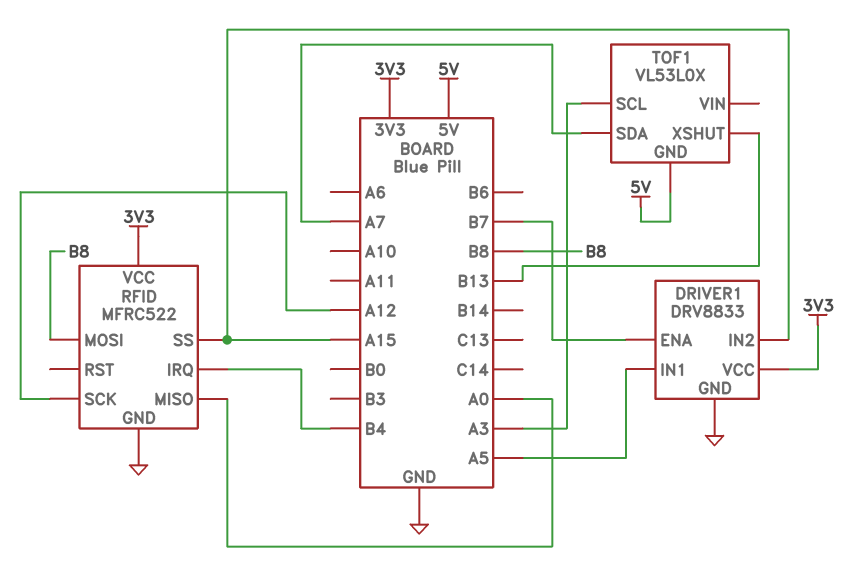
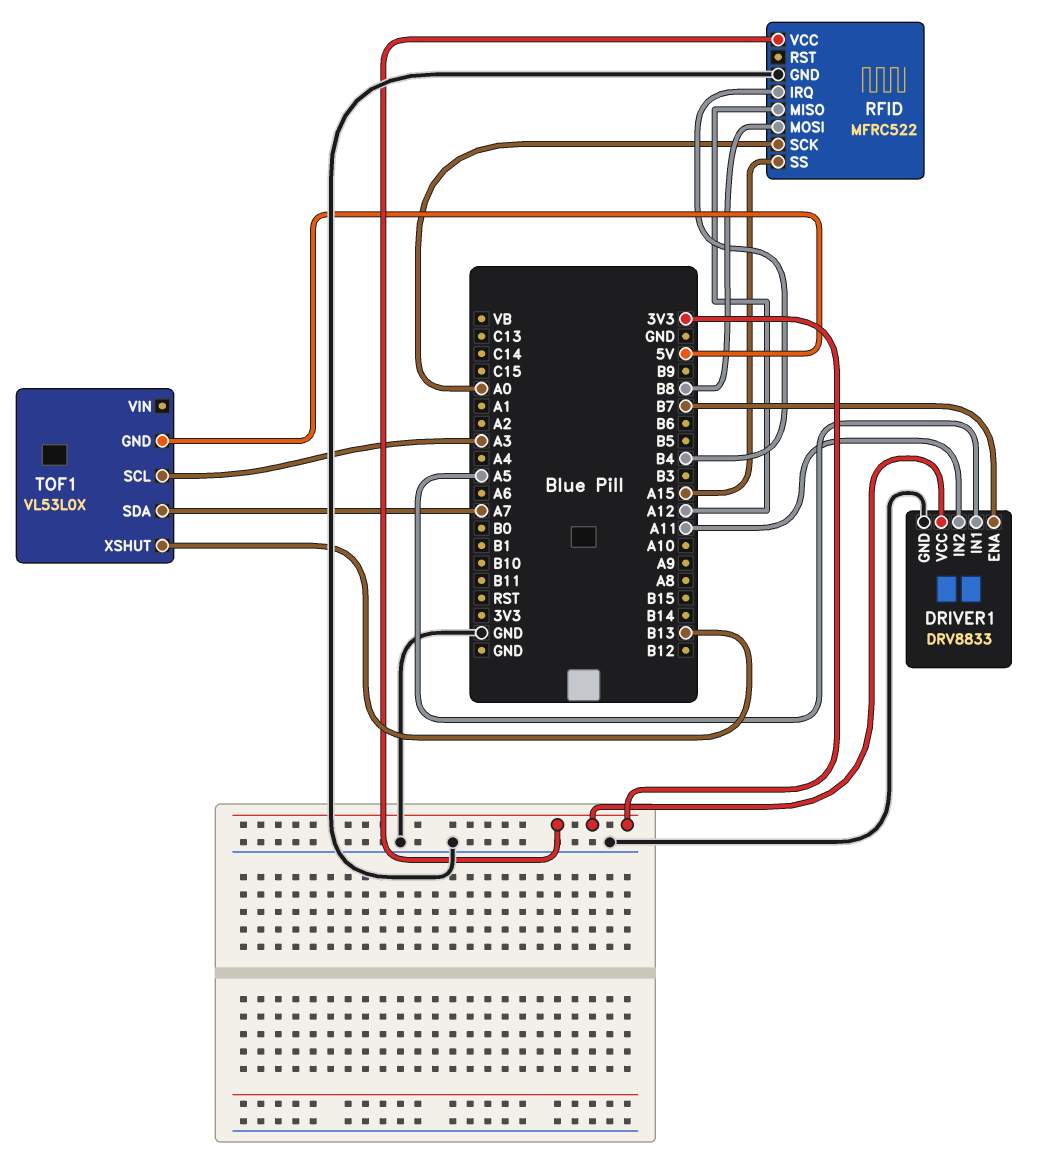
DRIVER1 pin IN2: A15 -> A11
RFID pin MISO: A0 -> A12
RFID pin SCK: A12 -> A0

